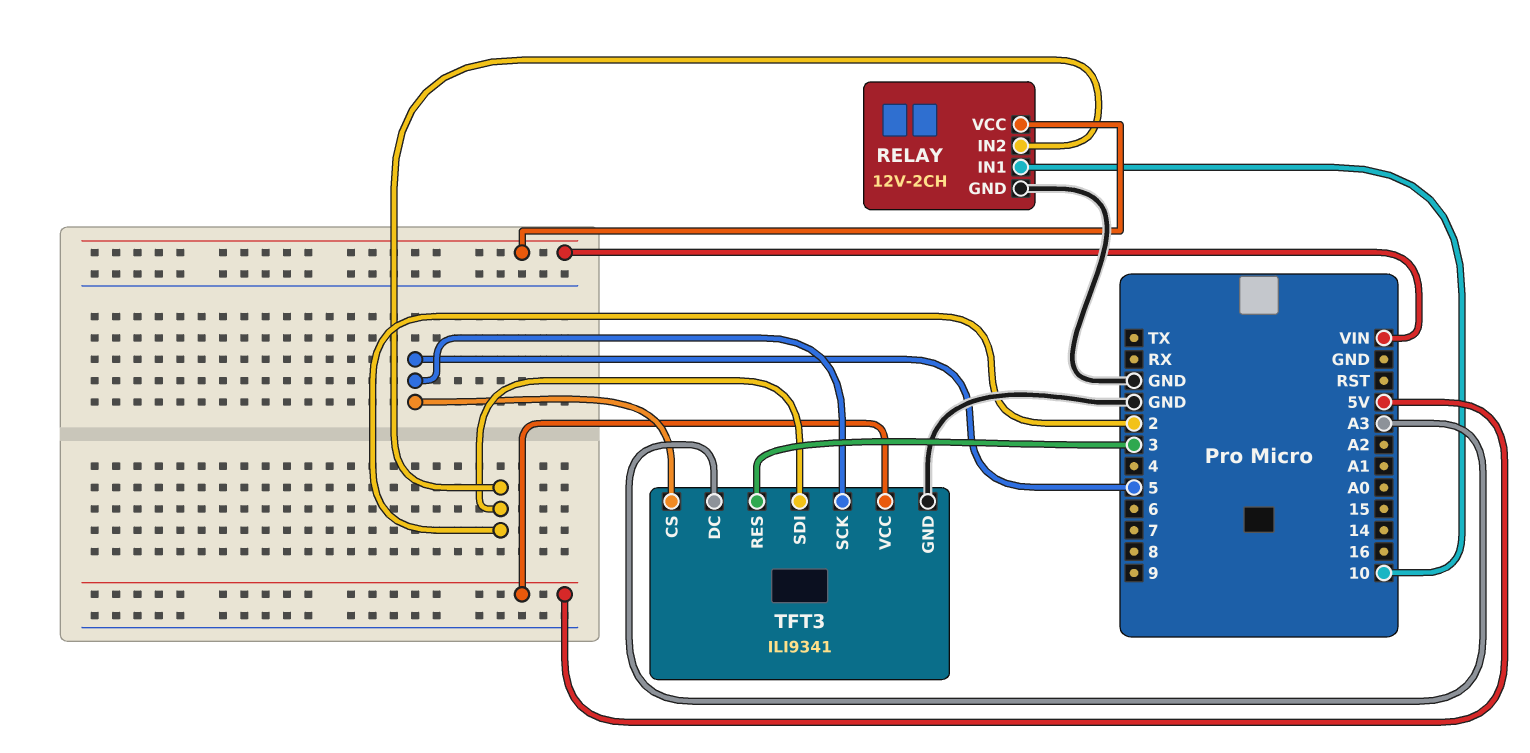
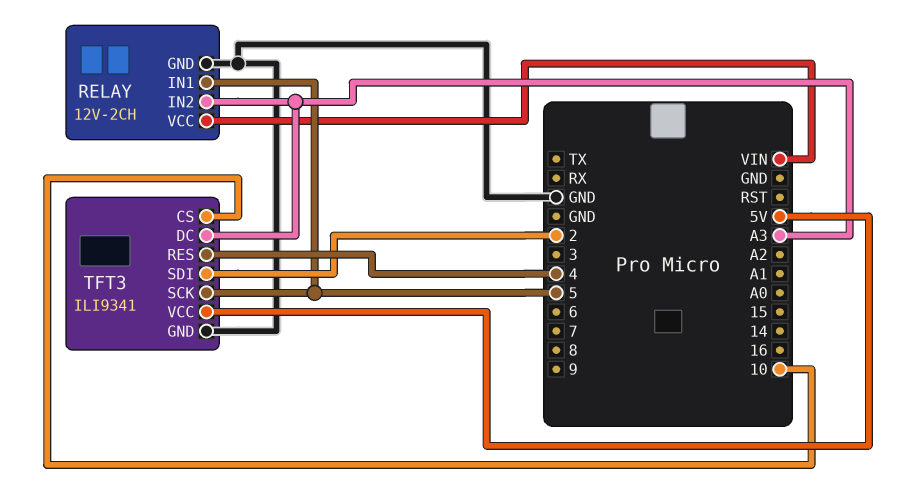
RELAY pin IN1: 10 -> 5
RELAY pin IN2: 2 -> A3
TFT3 pin CS: 5 -> 10
TFT3 pin RES: 3 -> 4

